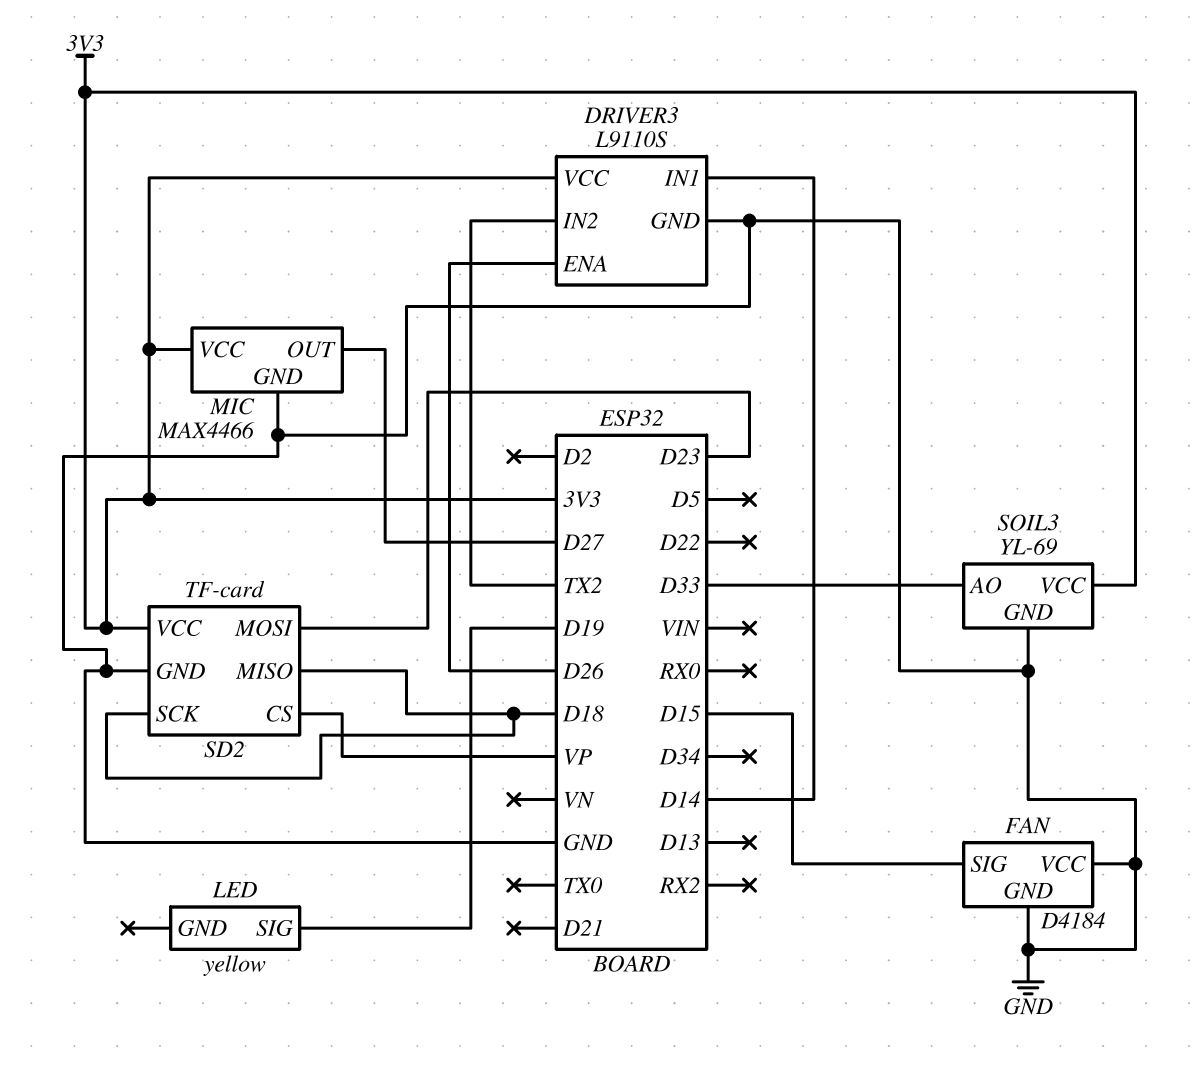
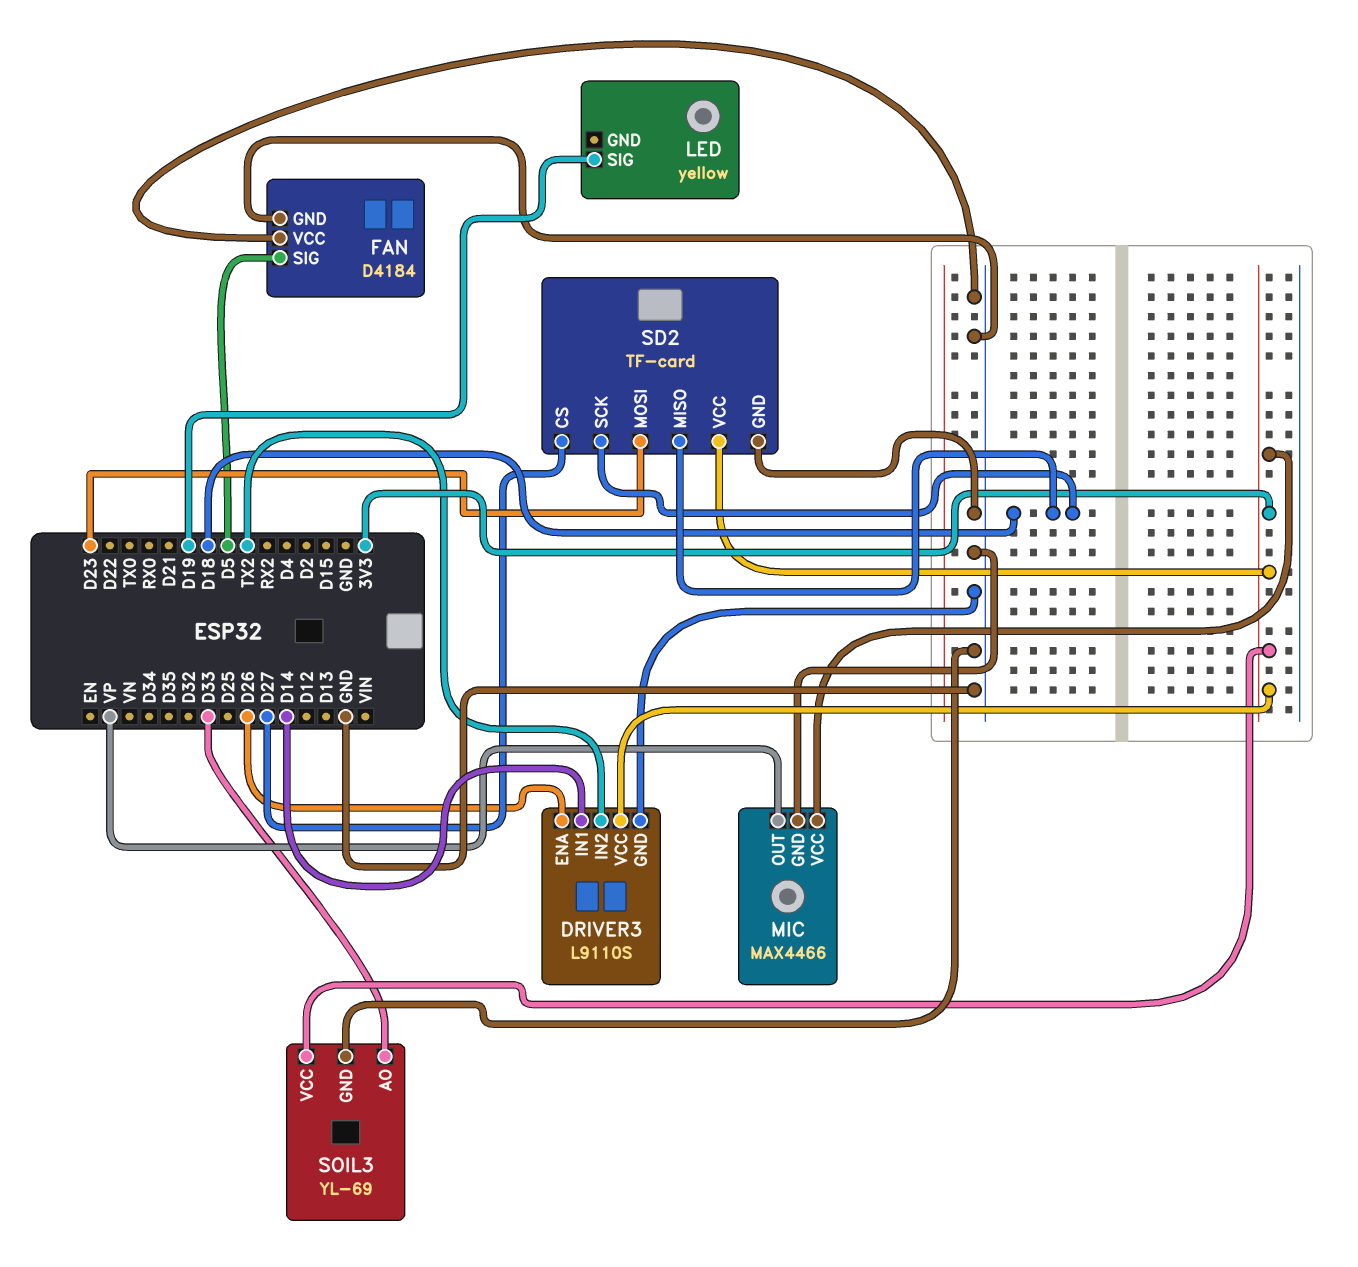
FAN pin SIG: D15 -> D5
MIC pin OUT: D27 -> VP
SD2 pin CS: VP -> D27

